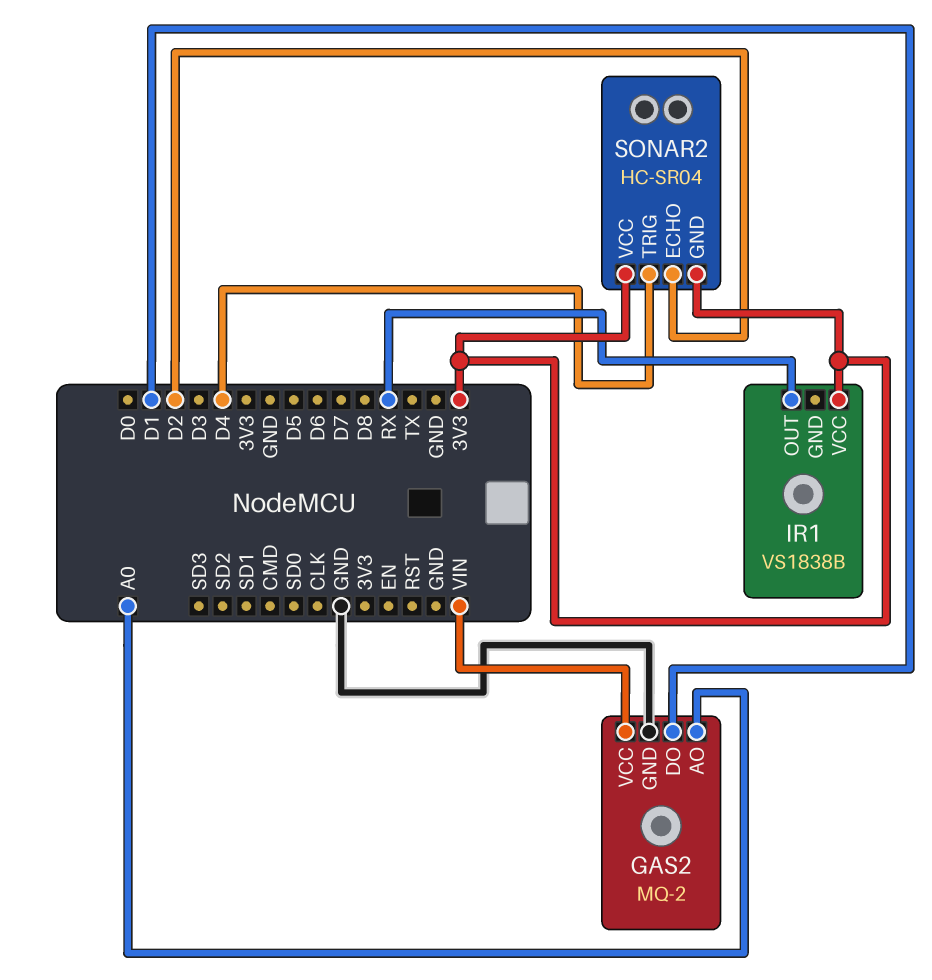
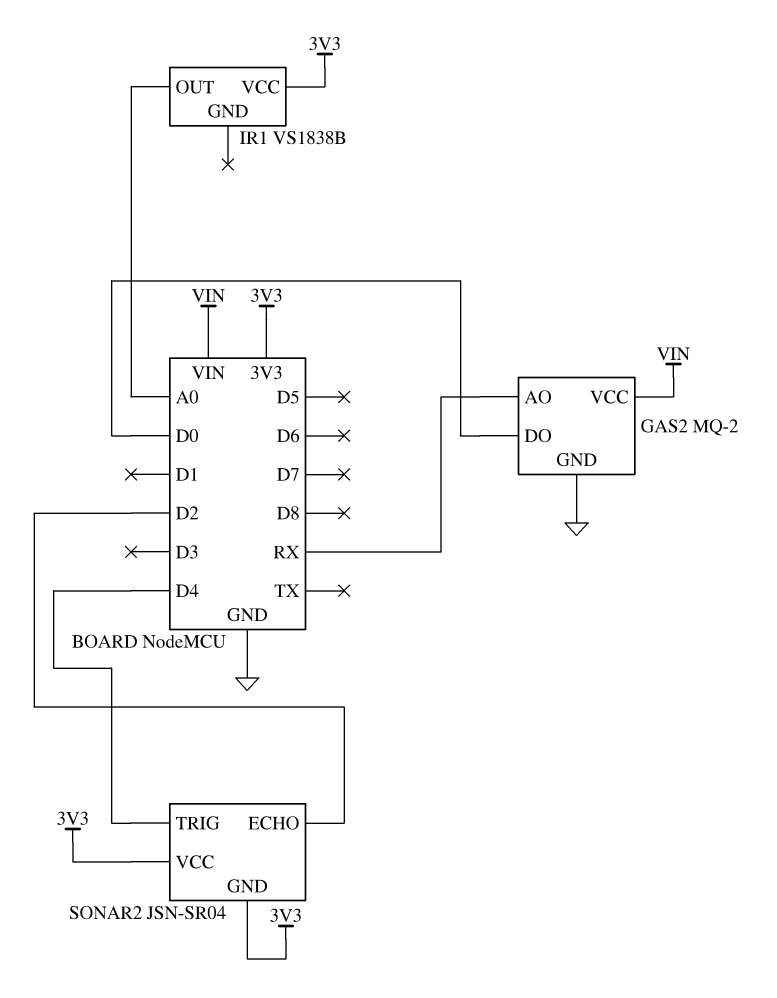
GAS2 pin AO: A0 -> RX
GAS2 pin DO: D1 -> D0
IR1 pin OUT: RX -> A0
SONAR2: HC-SR04 -> JSN-SR04

